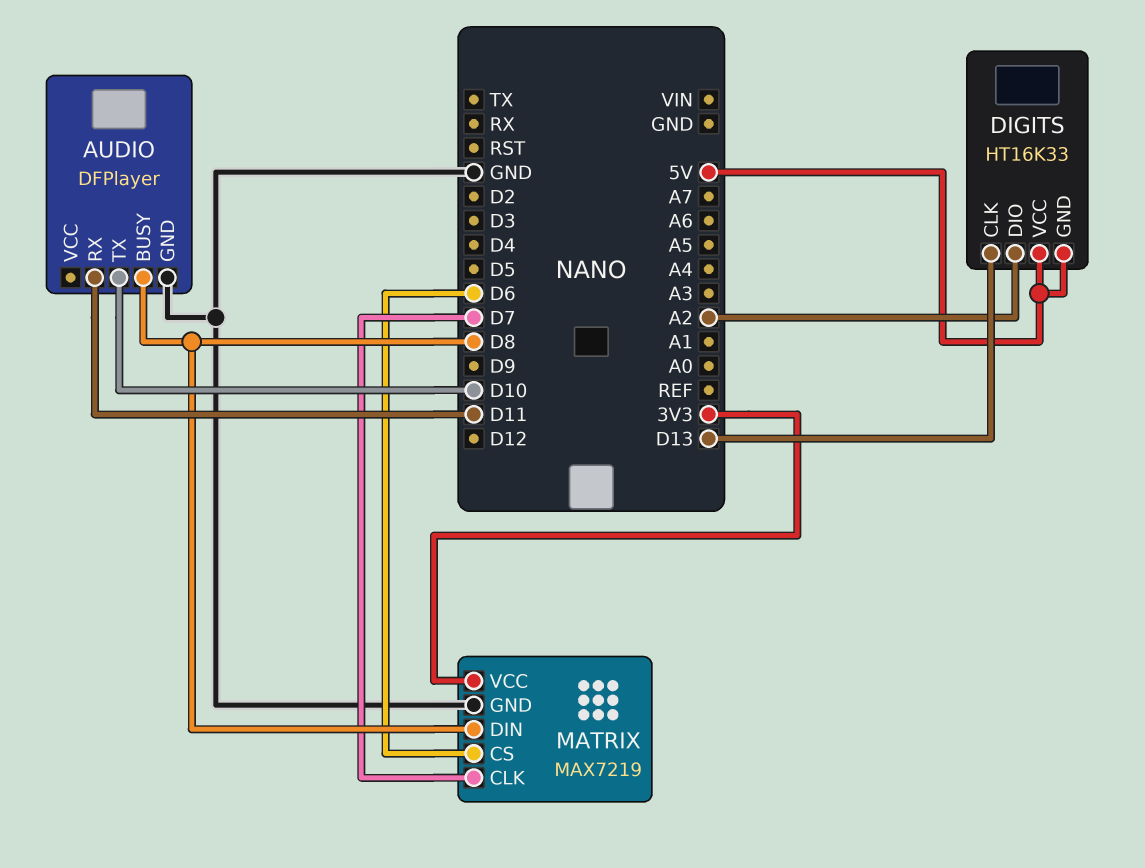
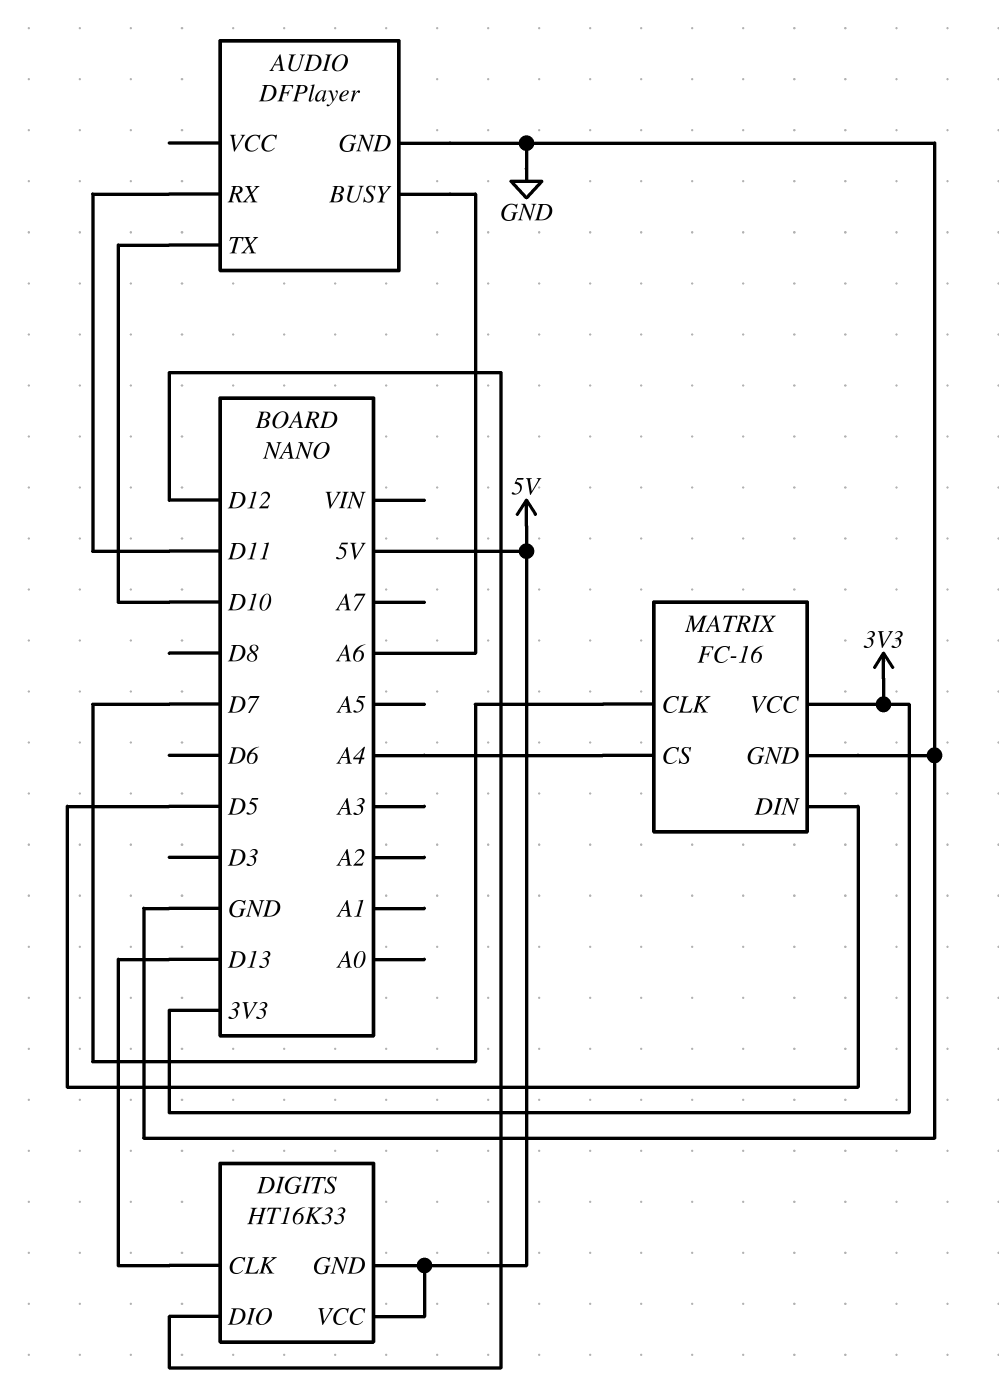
AUDIO pin BUSY: D8 -> A6
DIGITS pin DIO: A2 -> D12
MATRIX: MAX7219 -> FC-16
MATRIX pin CS: D6 -> A4
MATRIX pin DIN: D8 -> D5

